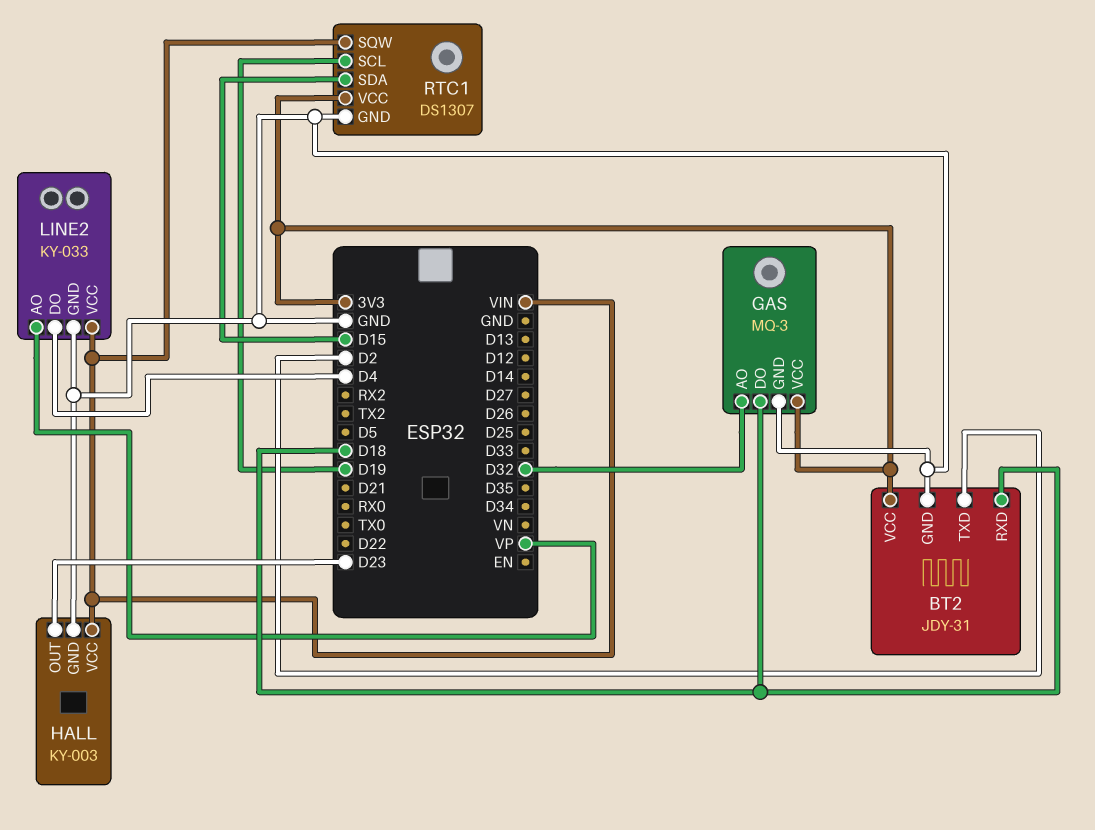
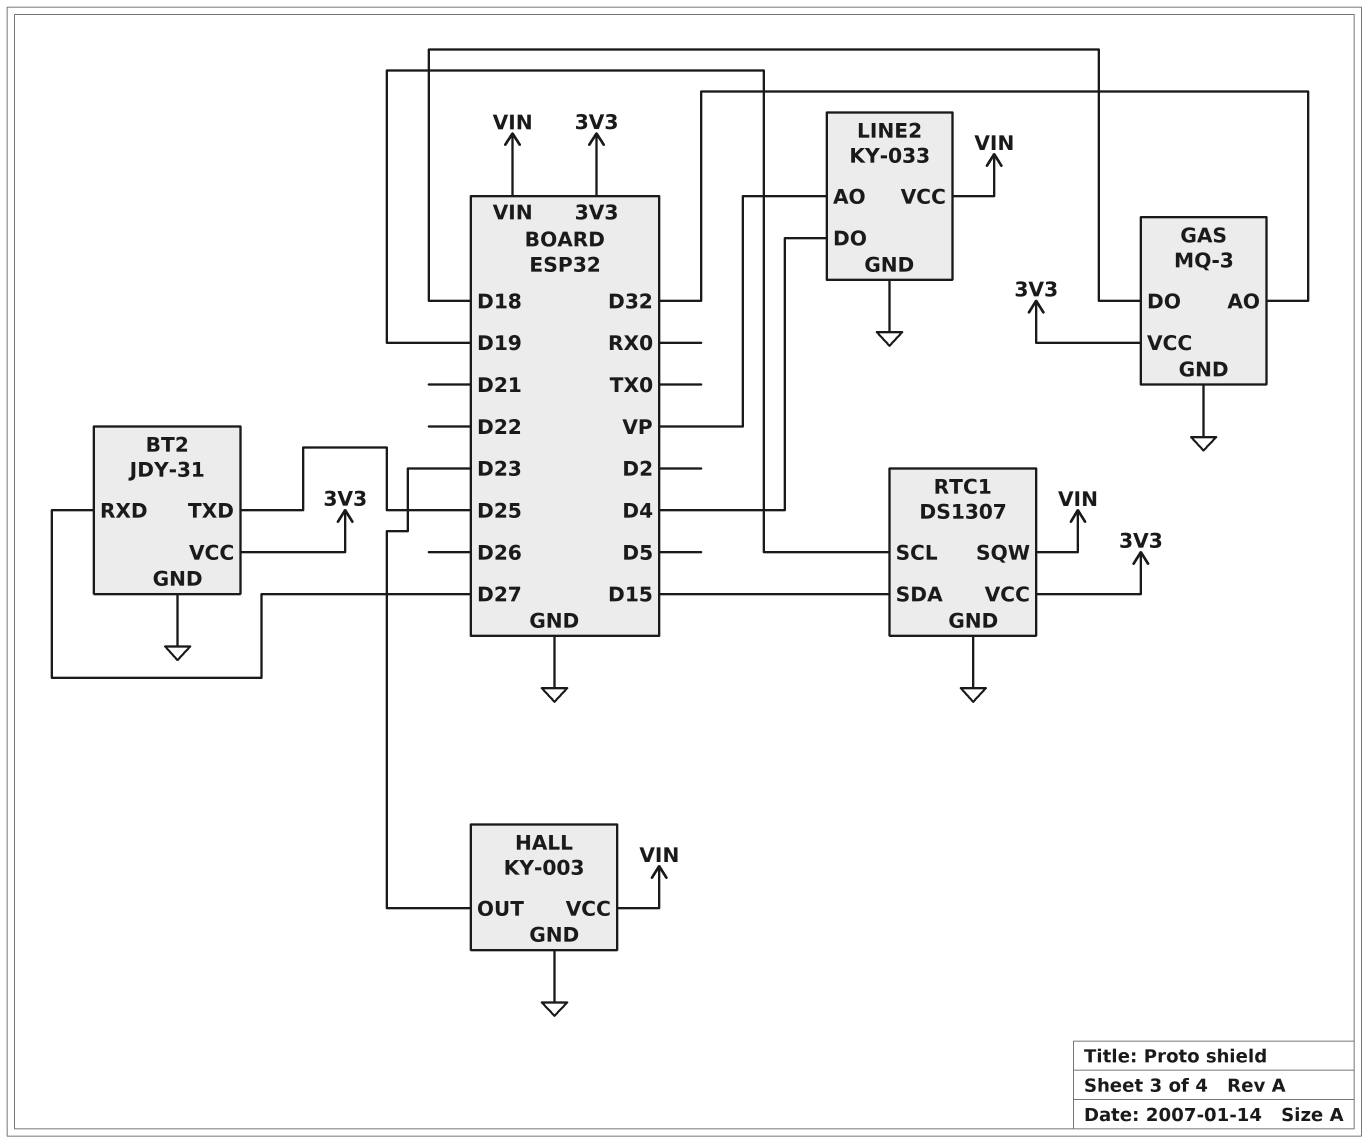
BT2 pin RXD: D18 -> D27
BT2 pin TXD: D2 -> D25

